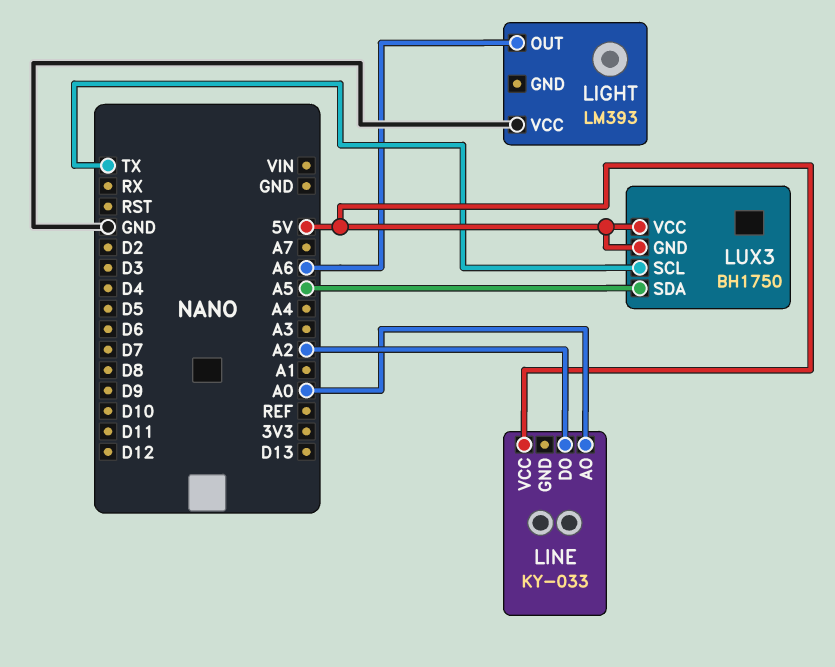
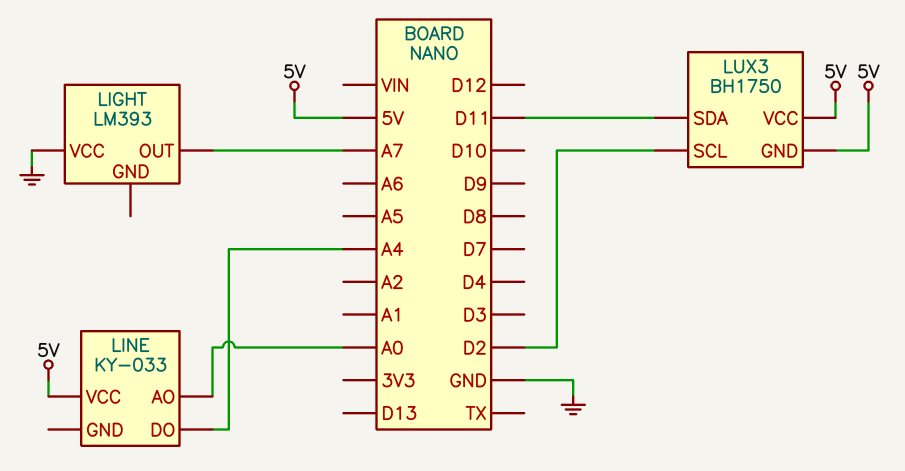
LIGHT pin OUT: A6 -> A7
LINE pin DO: A2 -> A4
LUX3 pin SCL: TX -> D2
LUX3 pin SDA: A5 -> D11

